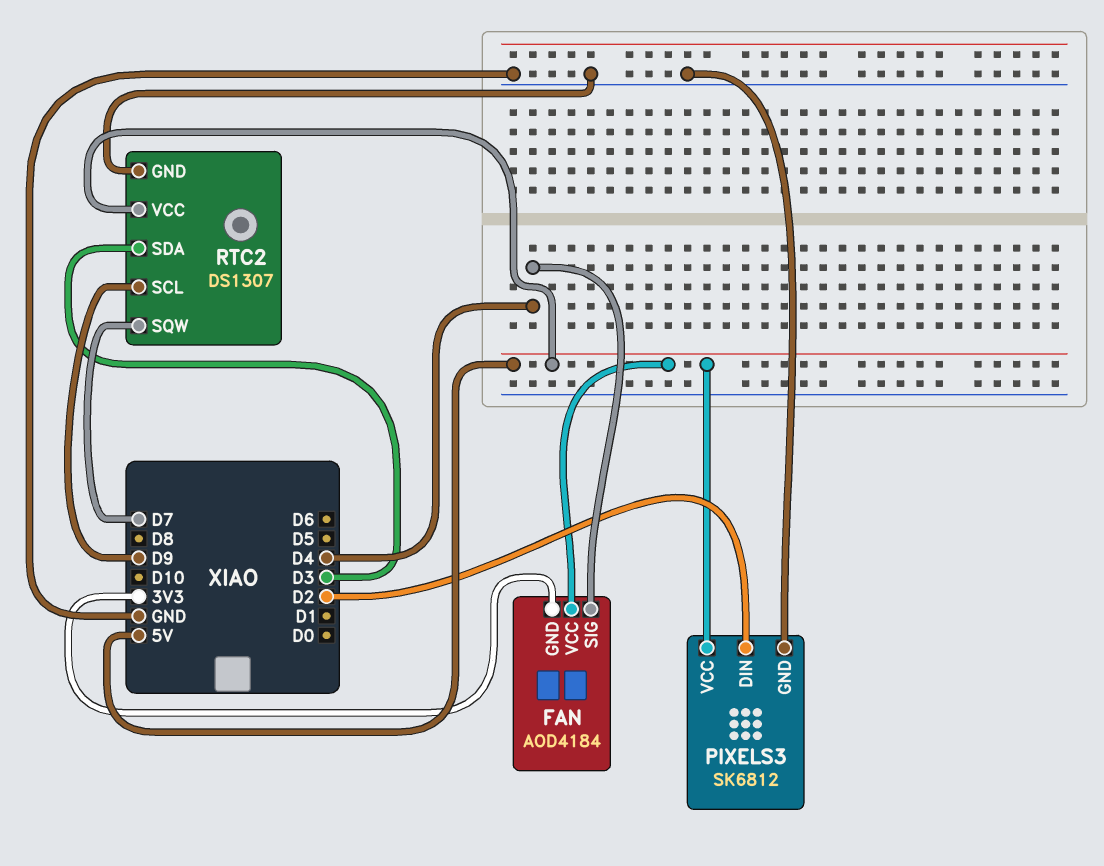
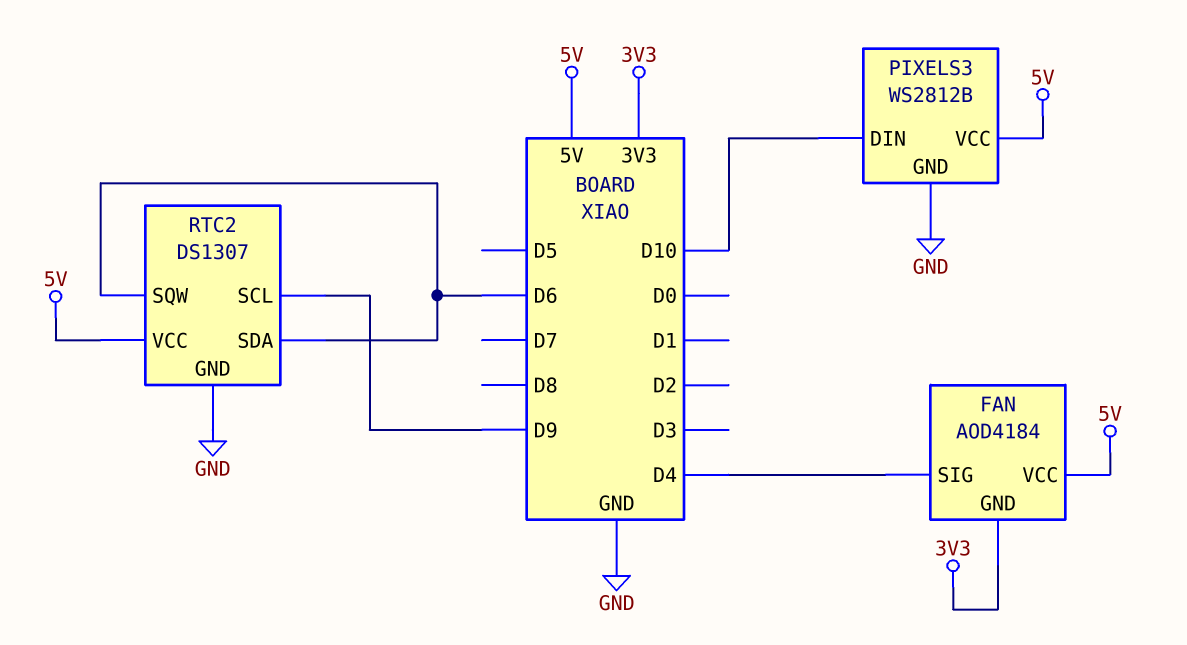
PIXELS3: SK6812 -> WS2812B
PIXELS3 pin DIN: D2 -> D10
RTC2 pin SDA: D3 -> D6
RTC2 pin SQW: D7 -> D6

